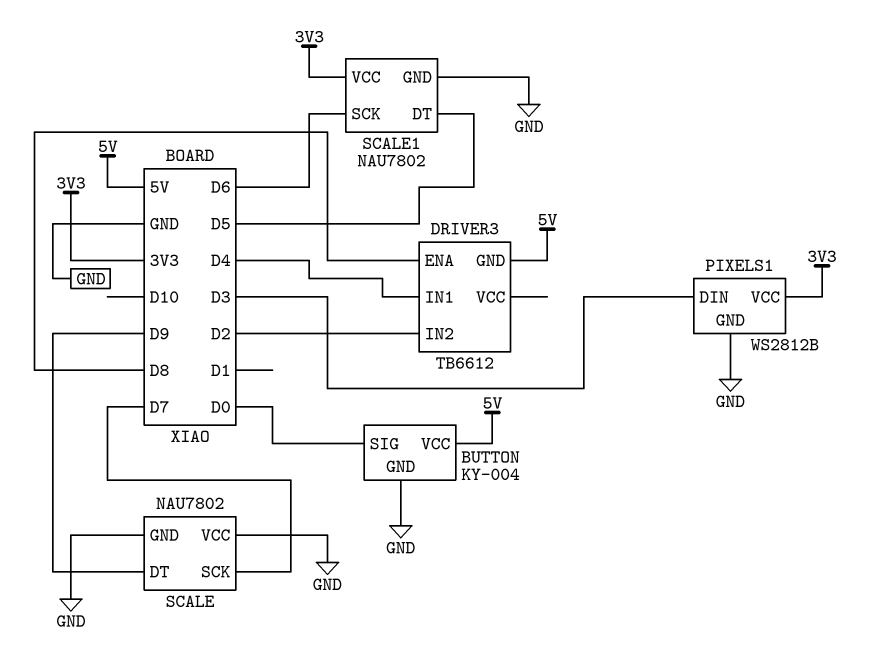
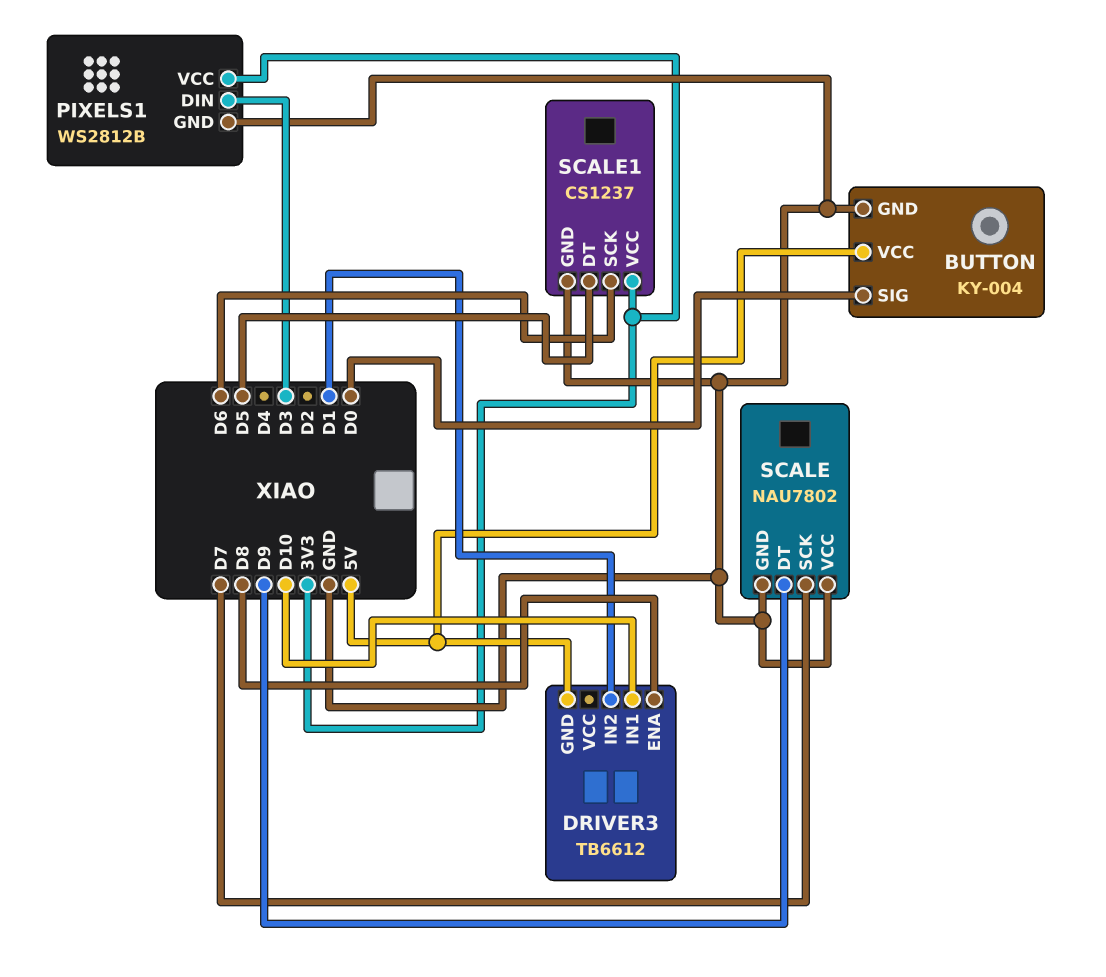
DRIVER3 pin IN1: D4 -> D10
DRIVER3 pin IN2: D2 -> D1
SCALE1: NAU7802 -> CS1237

